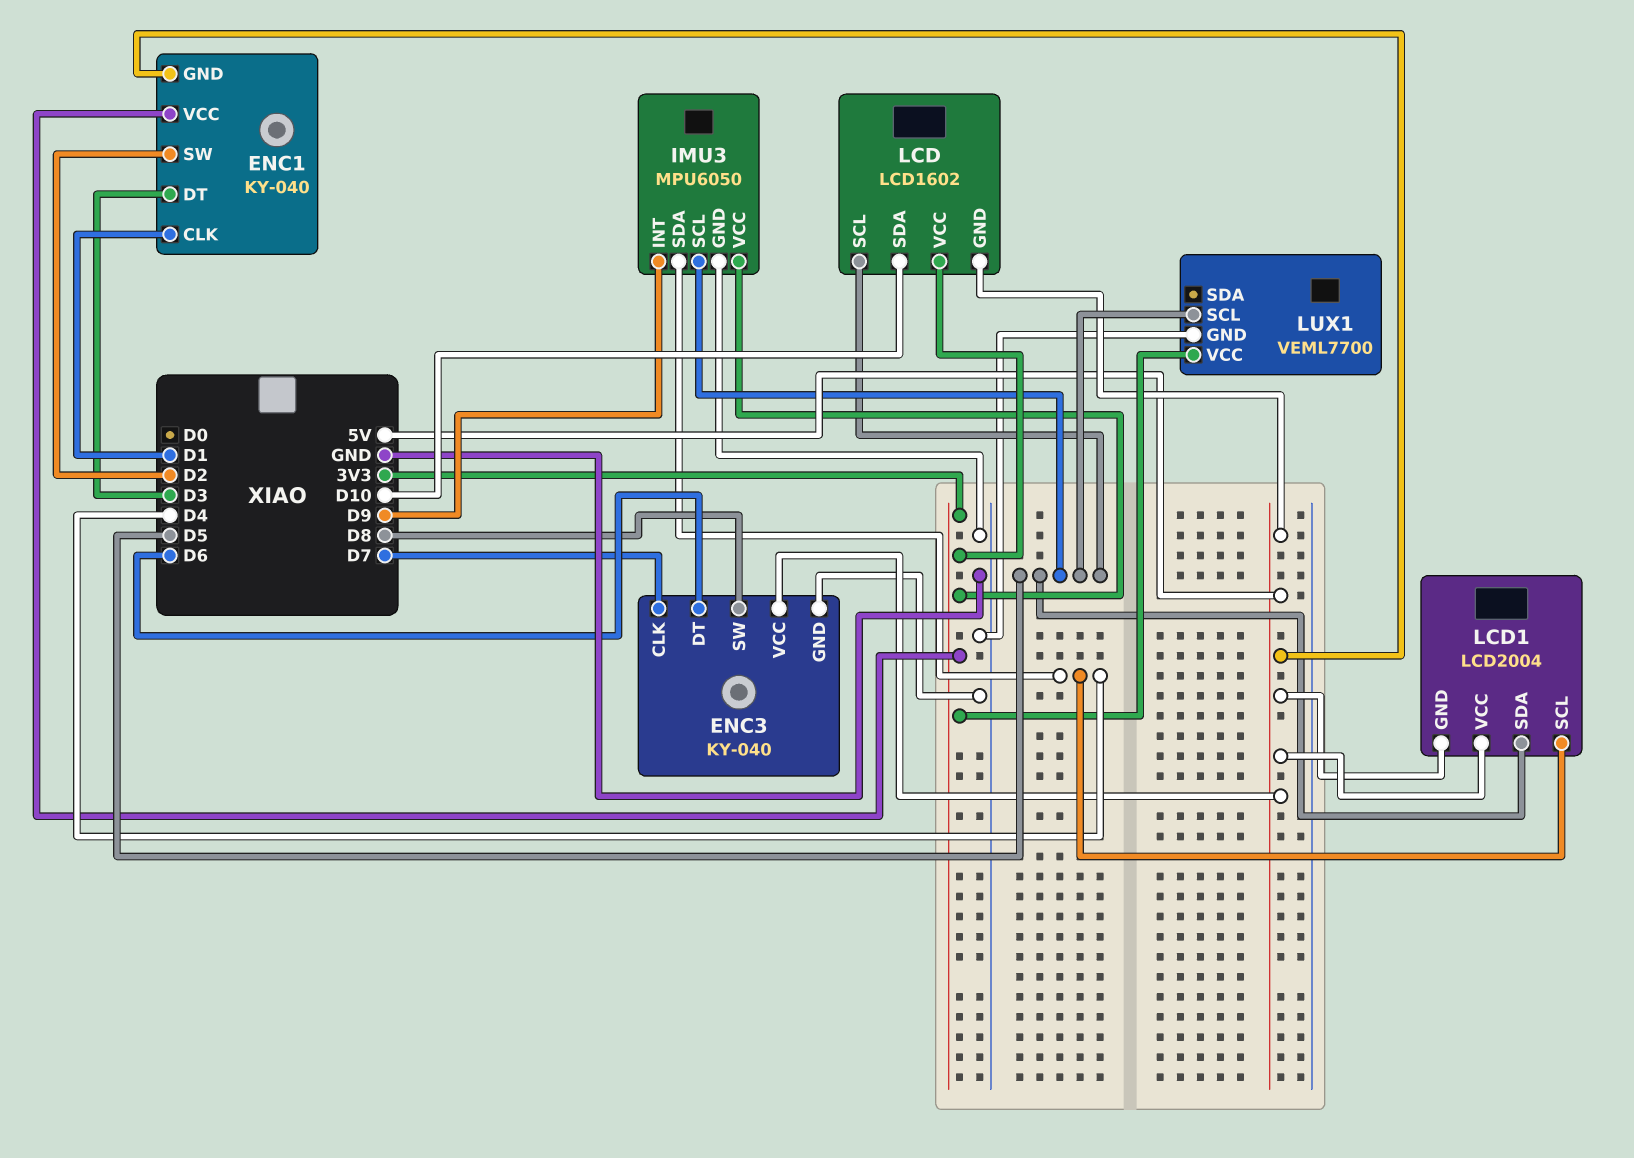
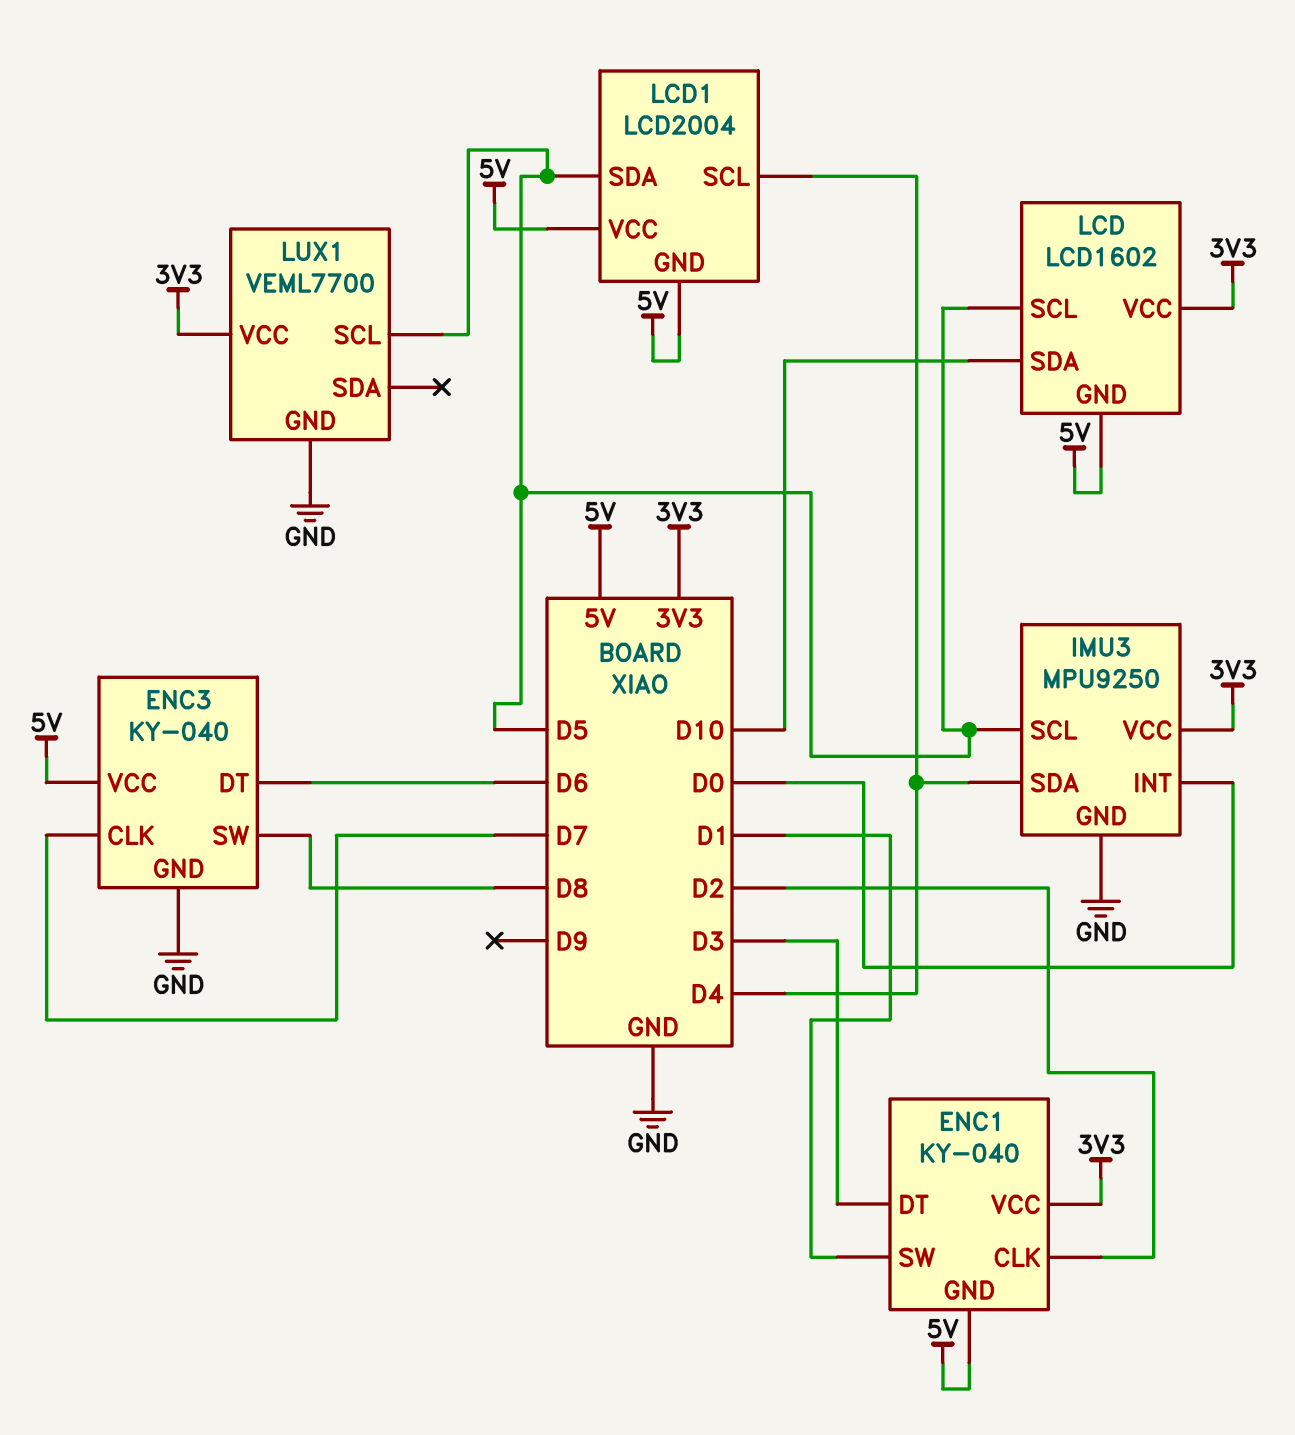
ENC1 pin CLK: D1 -> D2
ENC1 pin SW: D2 -> D1
IMU3: MPU6050 -> MPU9250
IMU3 pin INT: D9 -> D0

